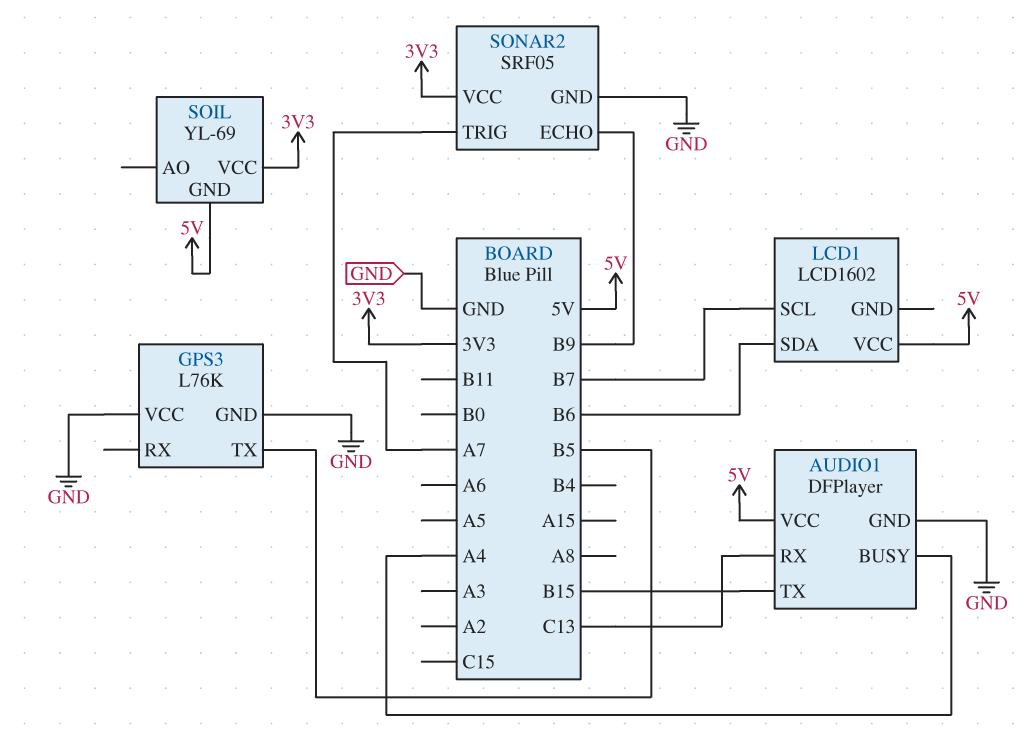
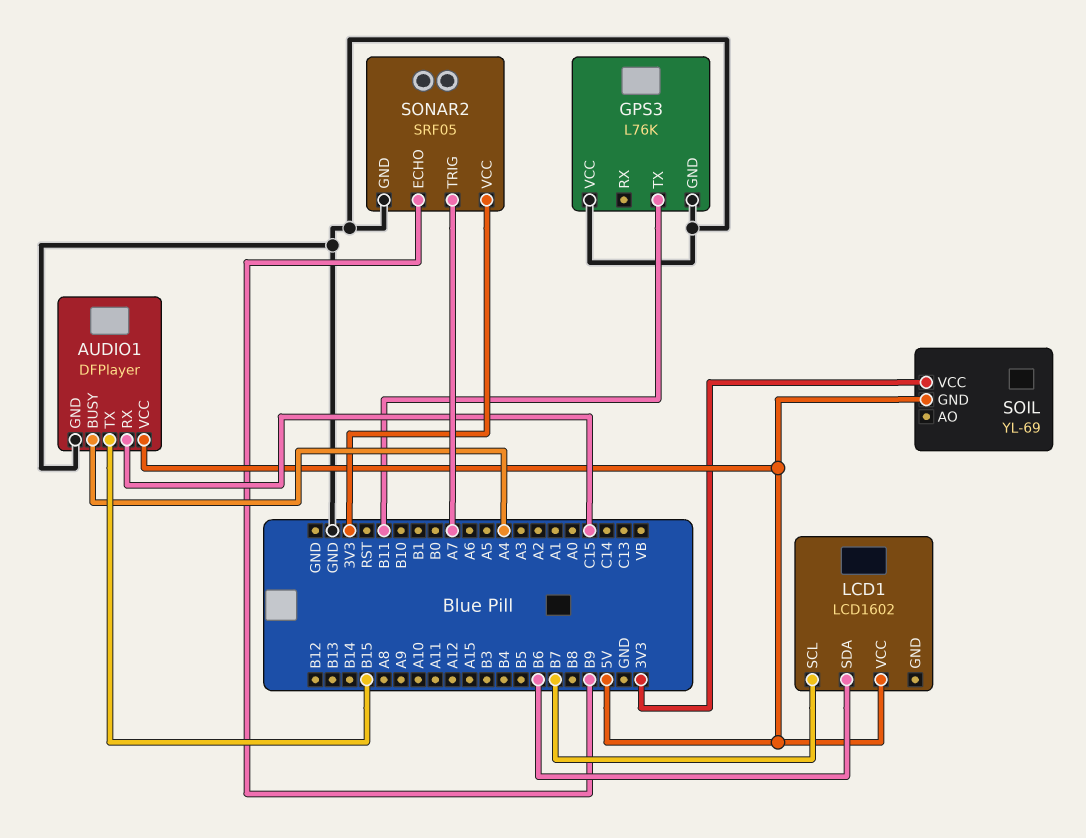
AUDIO1 pin RX: C13 -> C15
GPS3 pin TX: B5 -> B11

